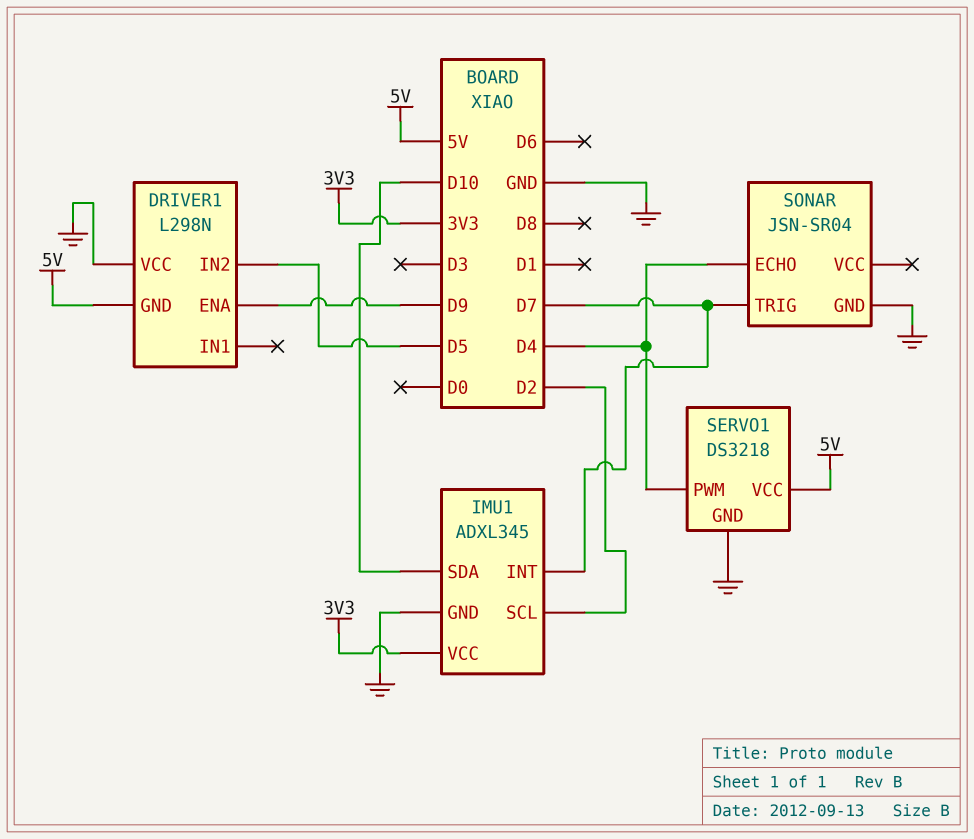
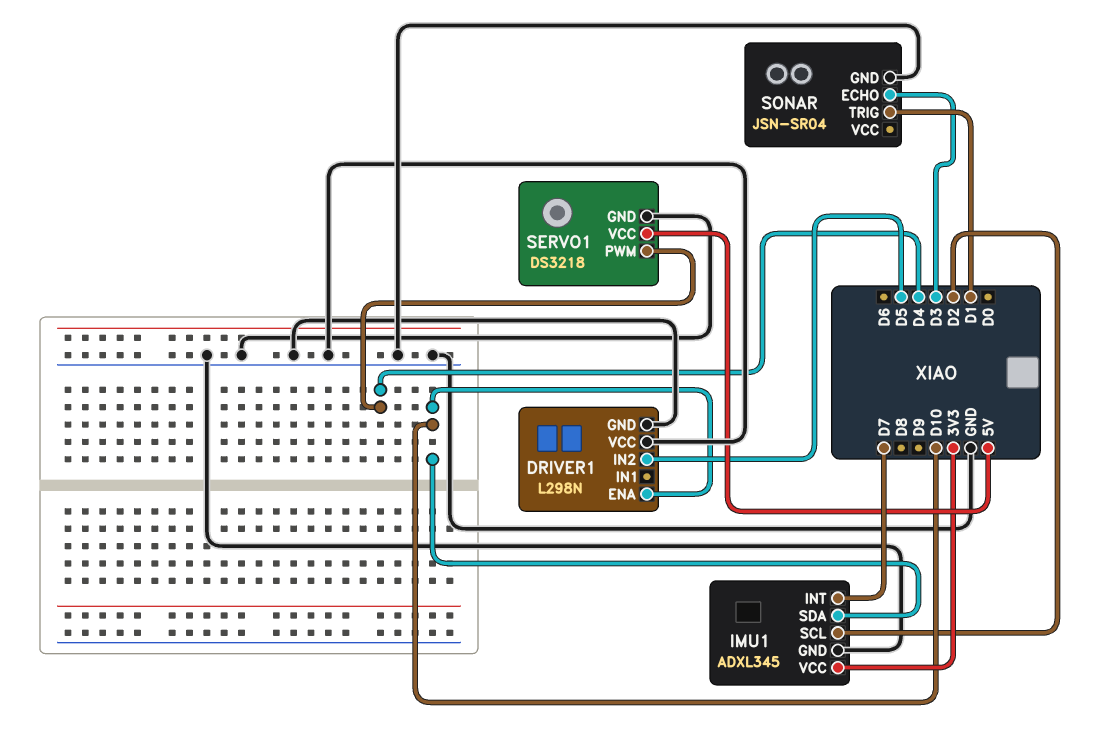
DRIVER1 pin ENA: D9 -> D10
DRIVER1 pin GND: 5V -> GND
SONAR pin ECHO: D4 -> D3
SONAR pin TRIG: D7 -> D1

